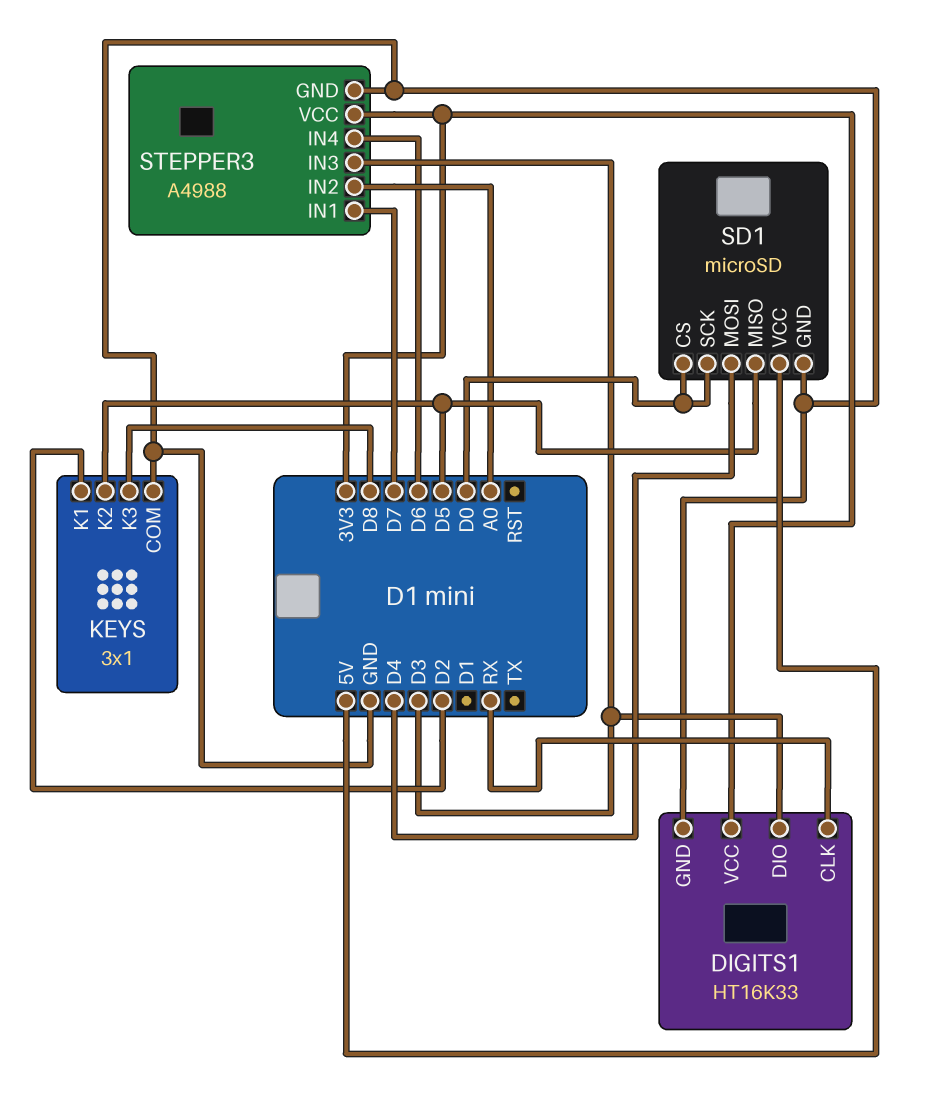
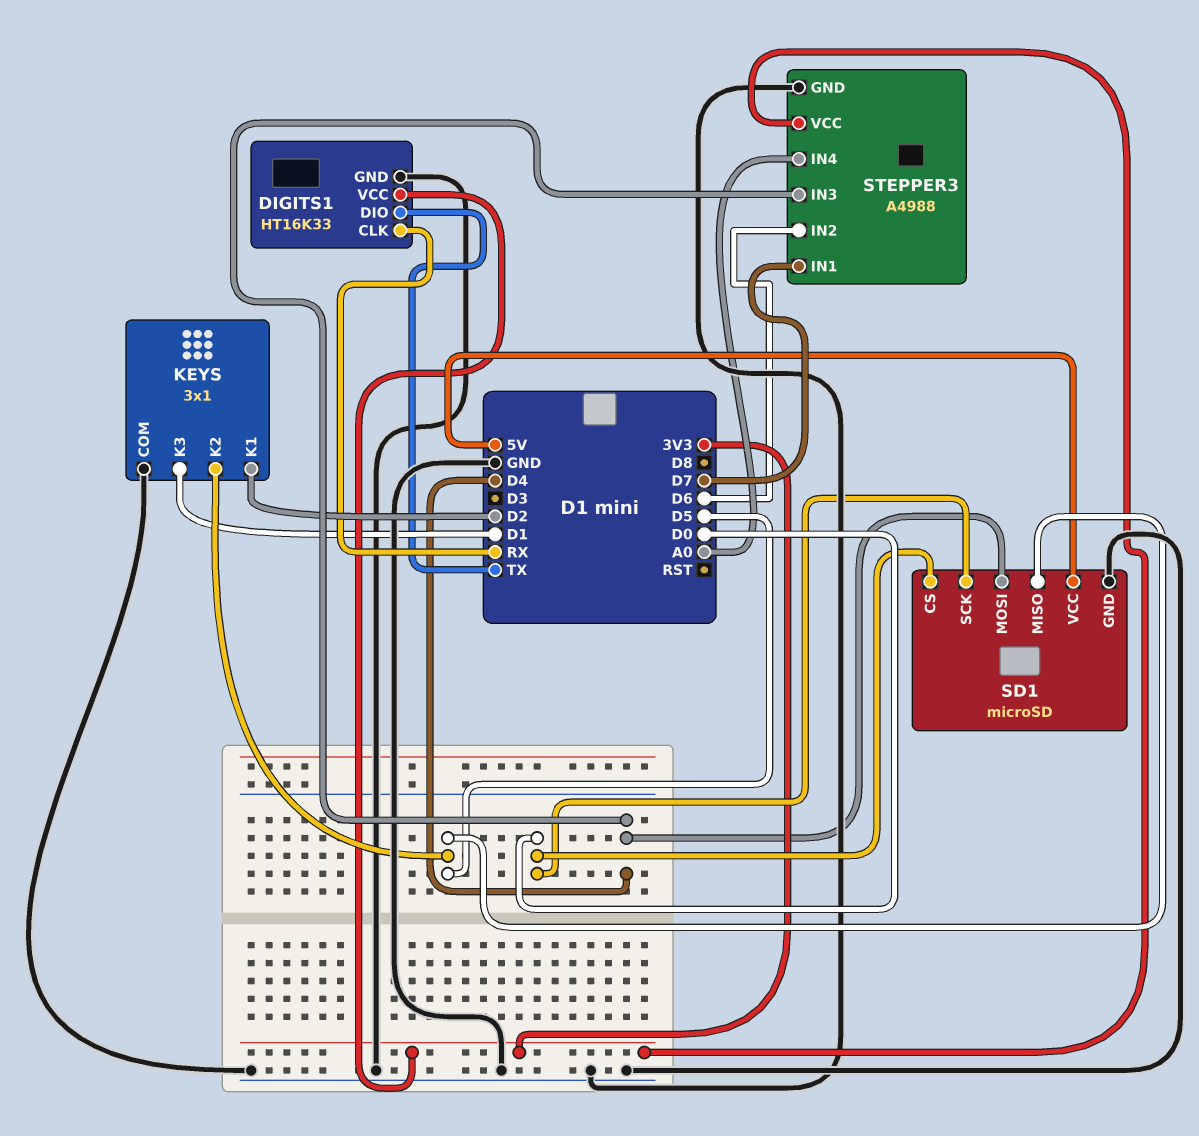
DIGITS1 pin DIO: D3 -> TX
KEYS pin K3: D8 -> D1
STEPPER3 pin IN2: A0 -> D6
STEPPER3 pin IN3: D3 -> D4
STEPPER3 pin IN4: D6 -> A0

